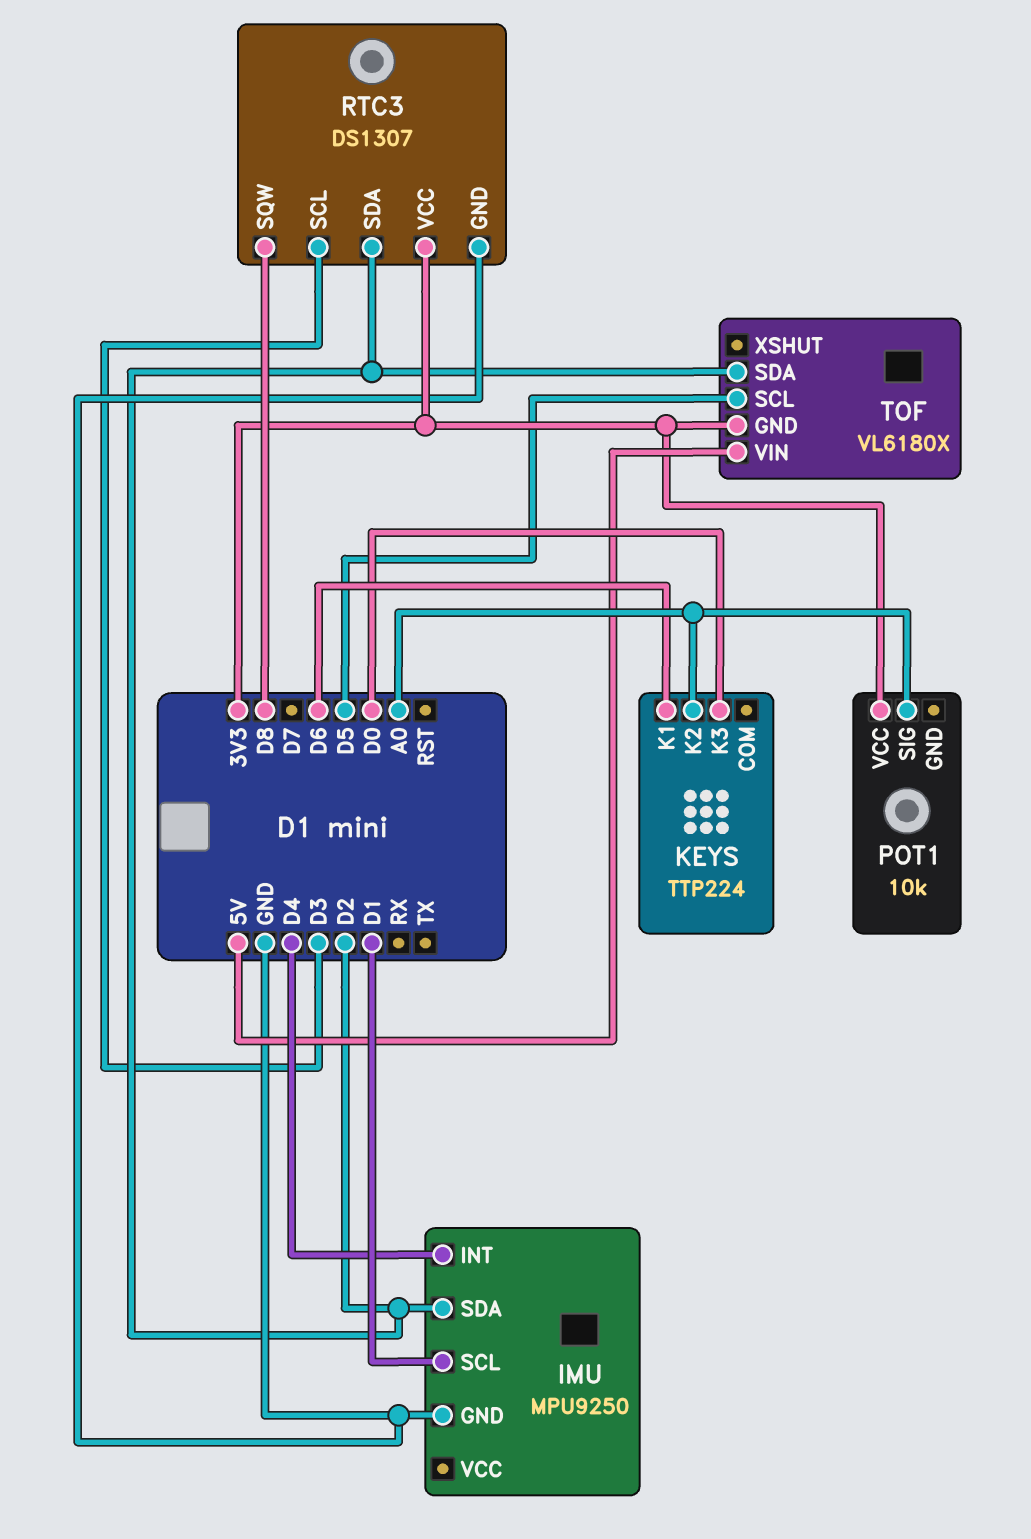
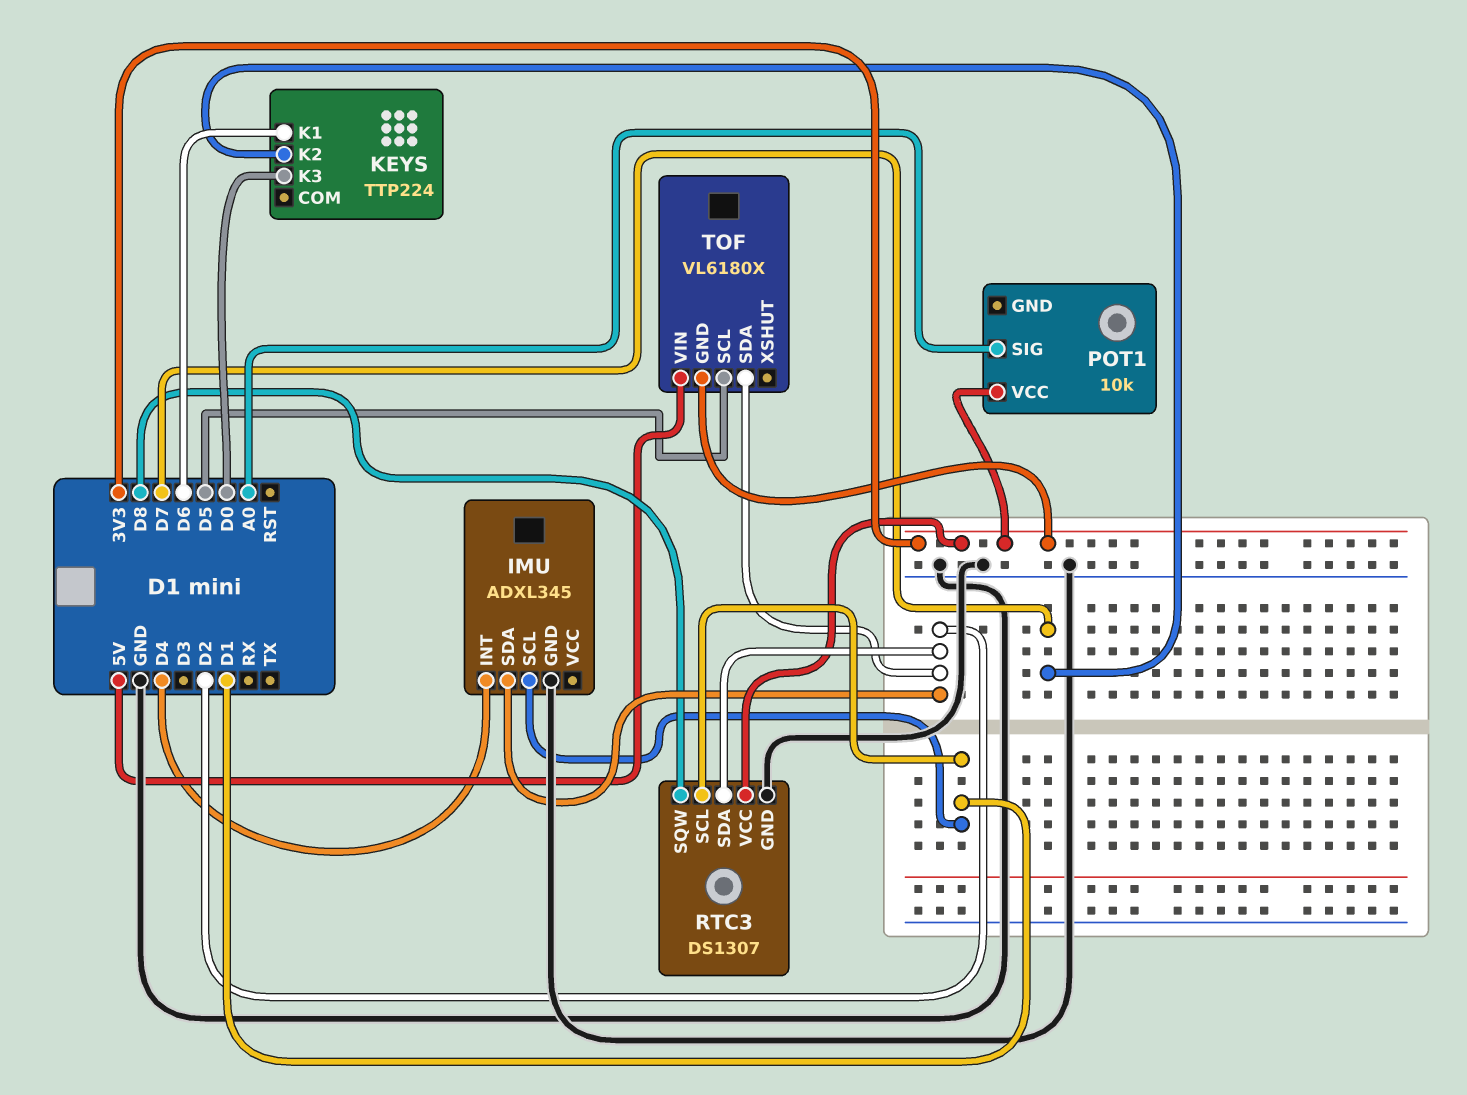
IMU: MPU9250 -> ADXL345
KEYS pin K2: A0 -> D7
RTC3 pin SCL: D3 -> D1

